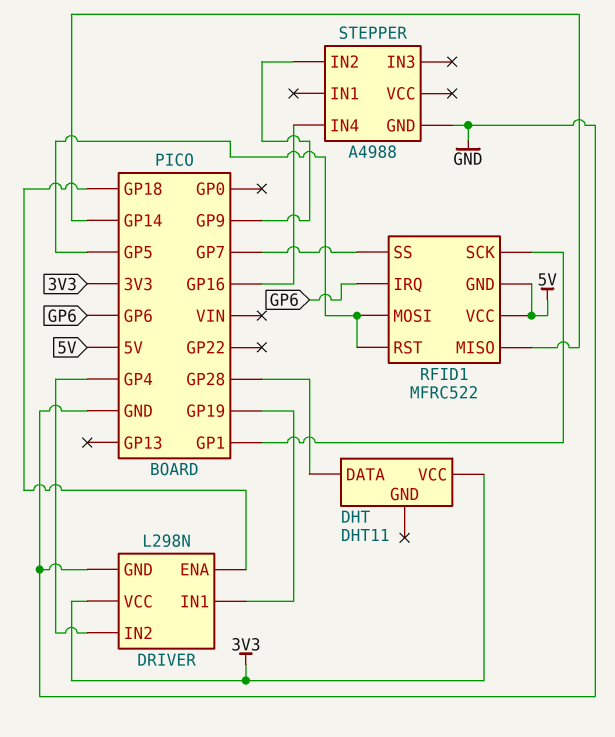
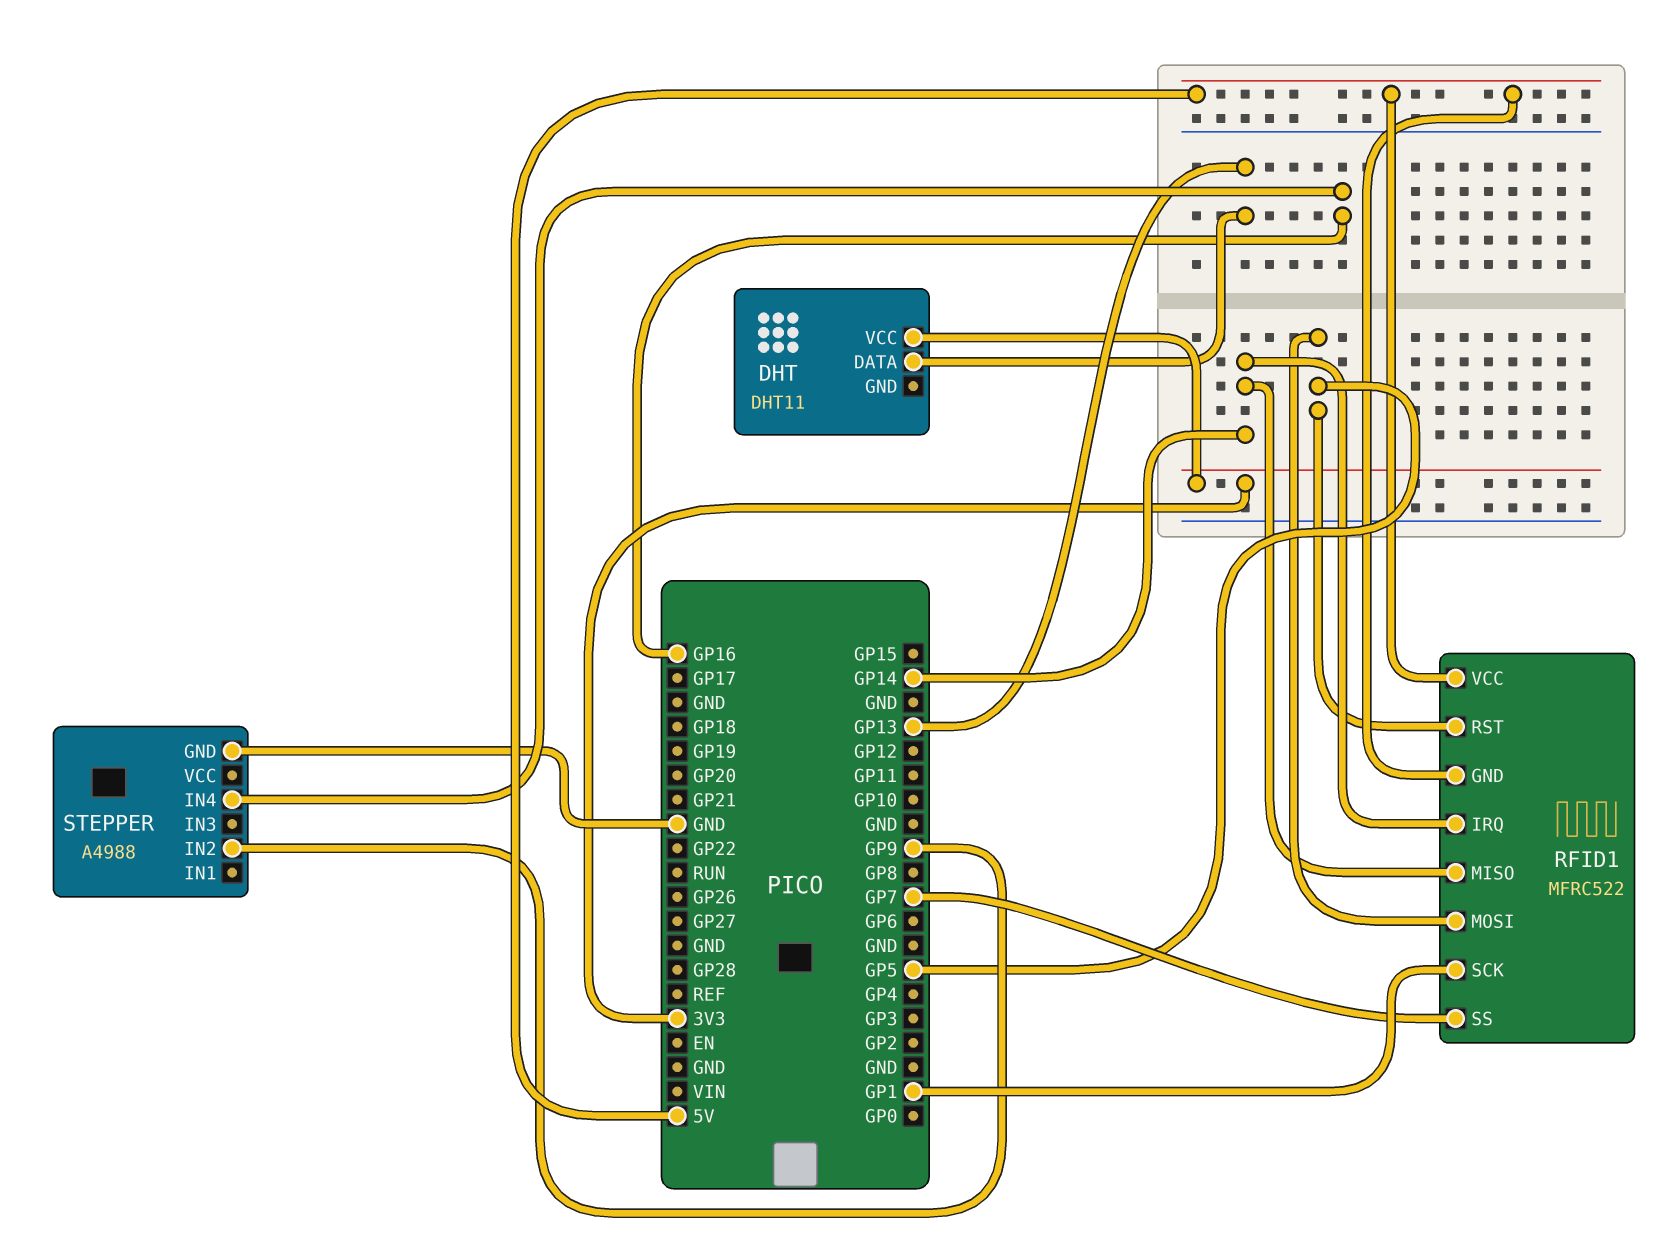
DHT pin DATA: GP28 -> GP13
DRIVER: L298N -> none
DRIVER pin ENA: GP18 -> none
DRIVER pin GND: GND -> none
DRIVER pin IN1: GP19 -> none
DRIVER pin IN2: GP4 -> none
DRIVER pin VCC: 3V3 -> none
RFID1 pin IRQ: GP6 -> GP14

